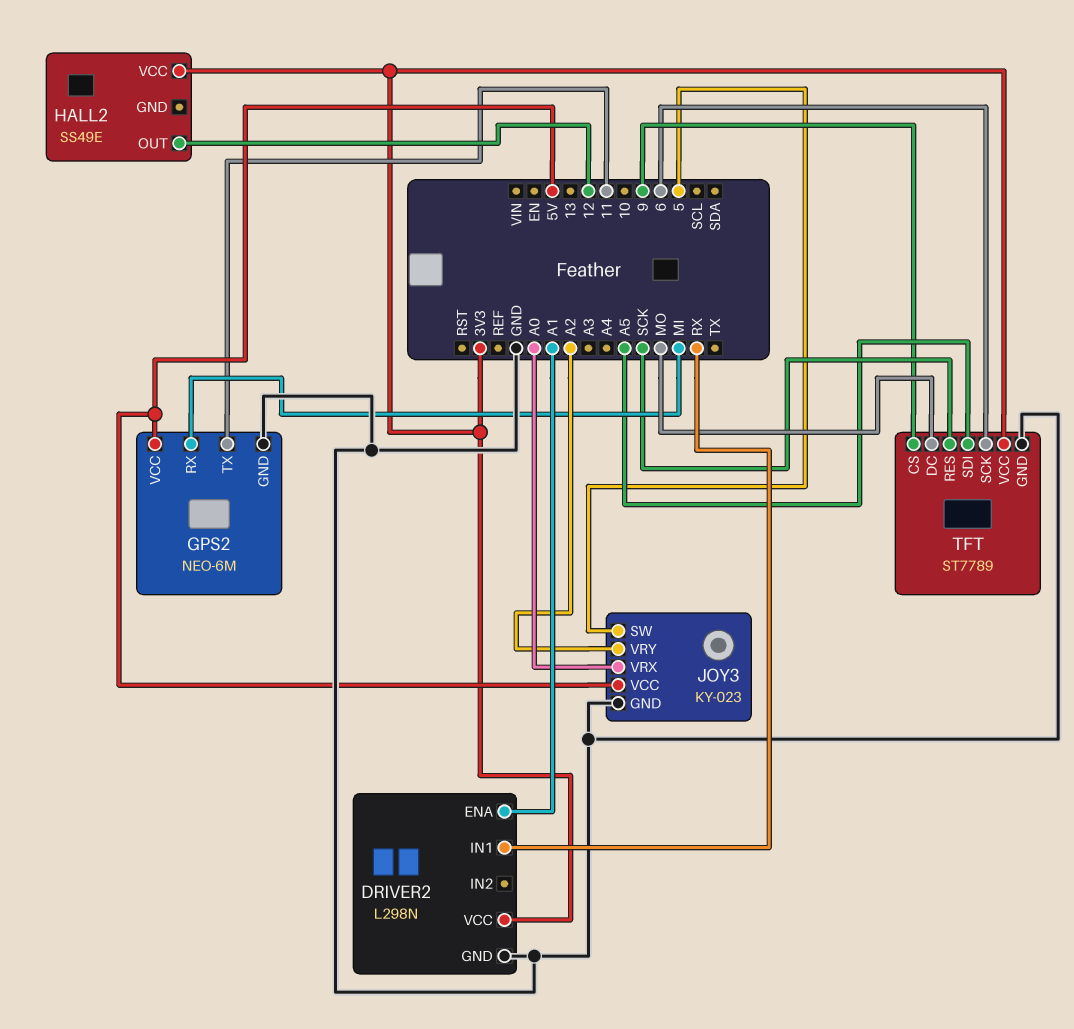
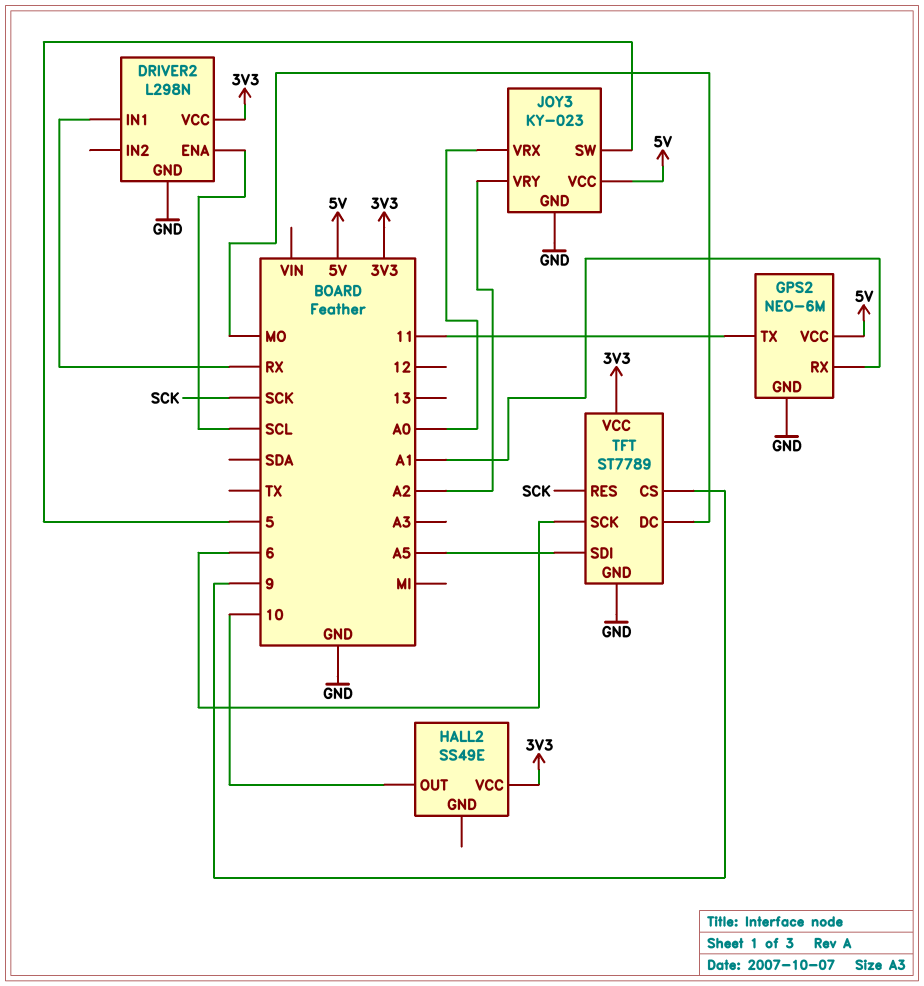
DRIVER2 pin ENA: A1 -> SCL
GPS2 pin RX: MI -> A1
HALL2 pin OUT: 12 -> 10

